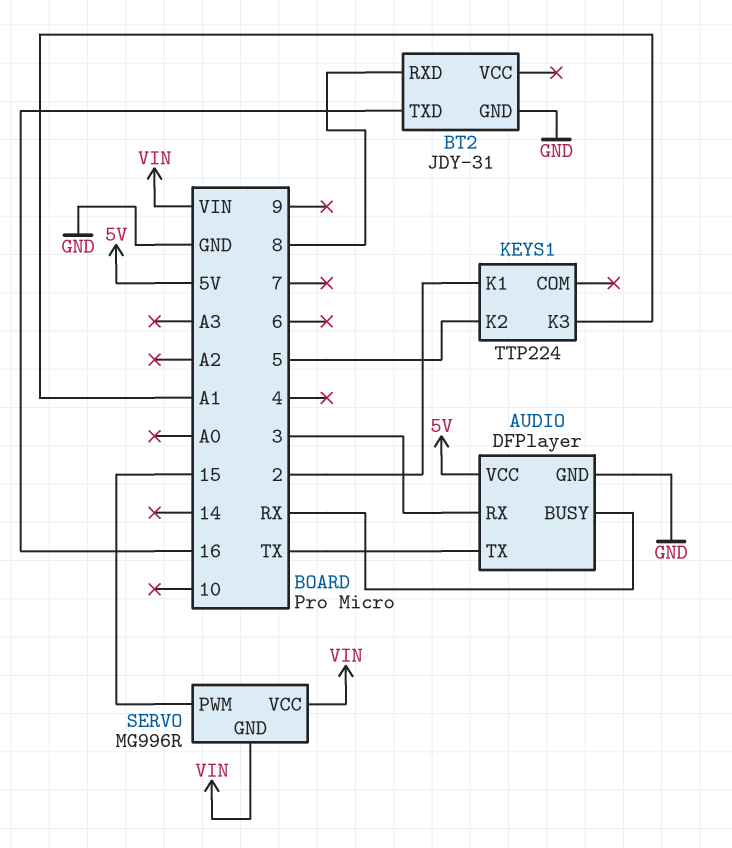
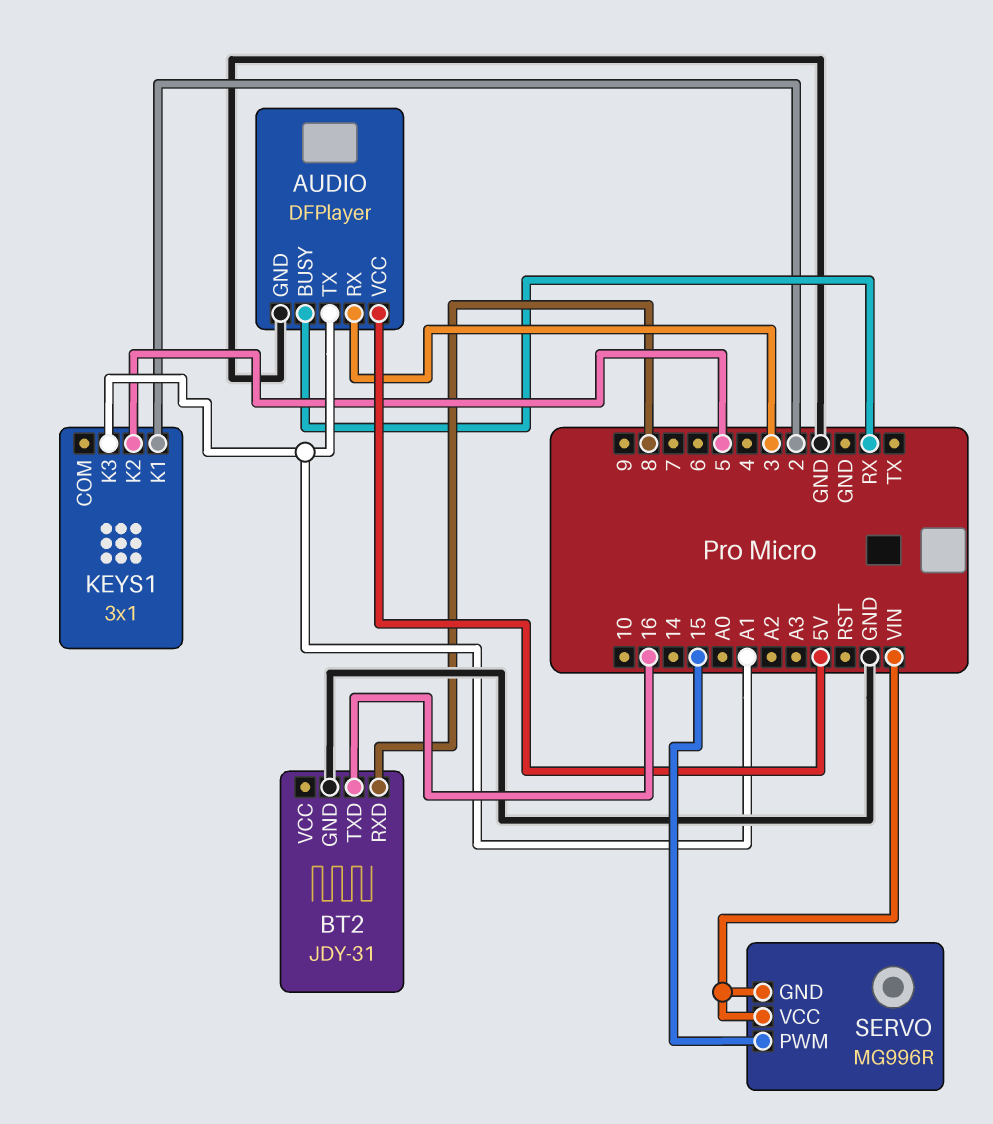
AUDIO pin TX: TX -> A1
KEYS1: TTP224 -> 3x1

